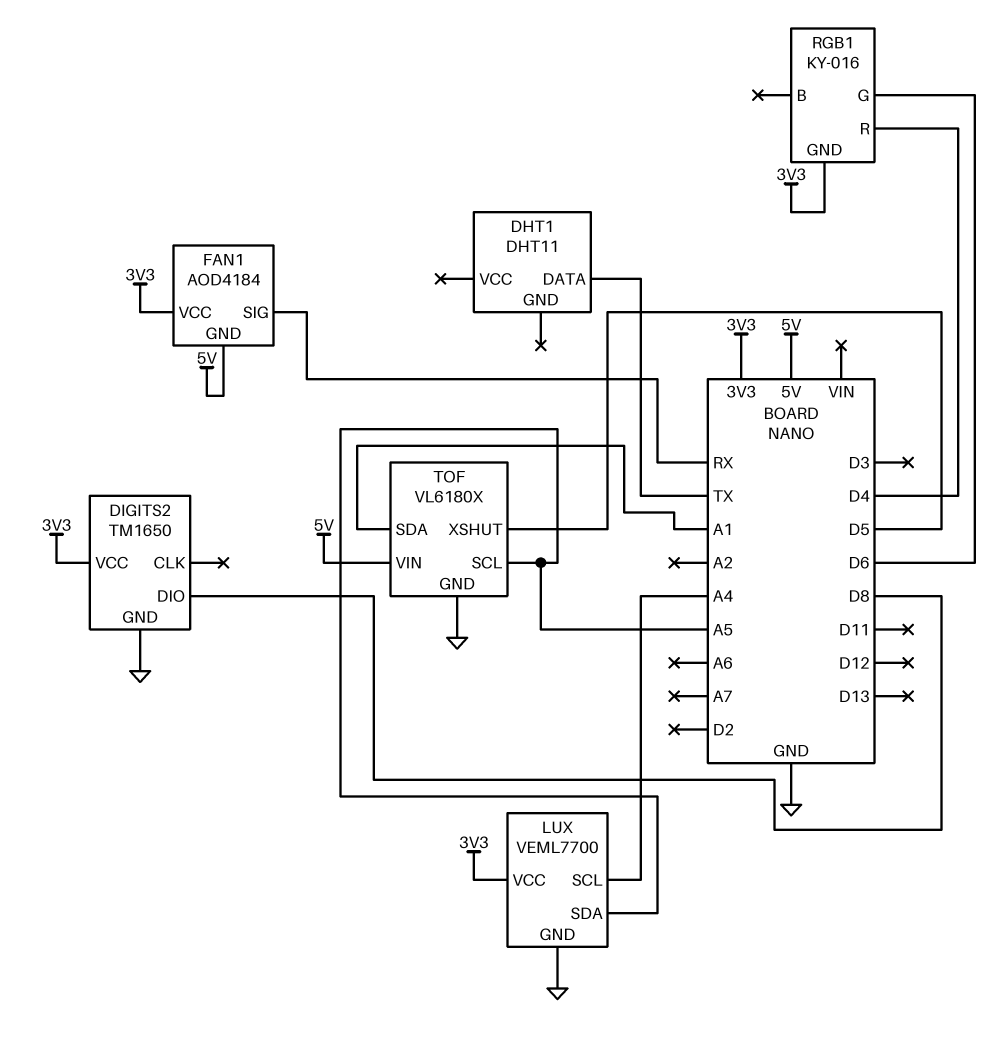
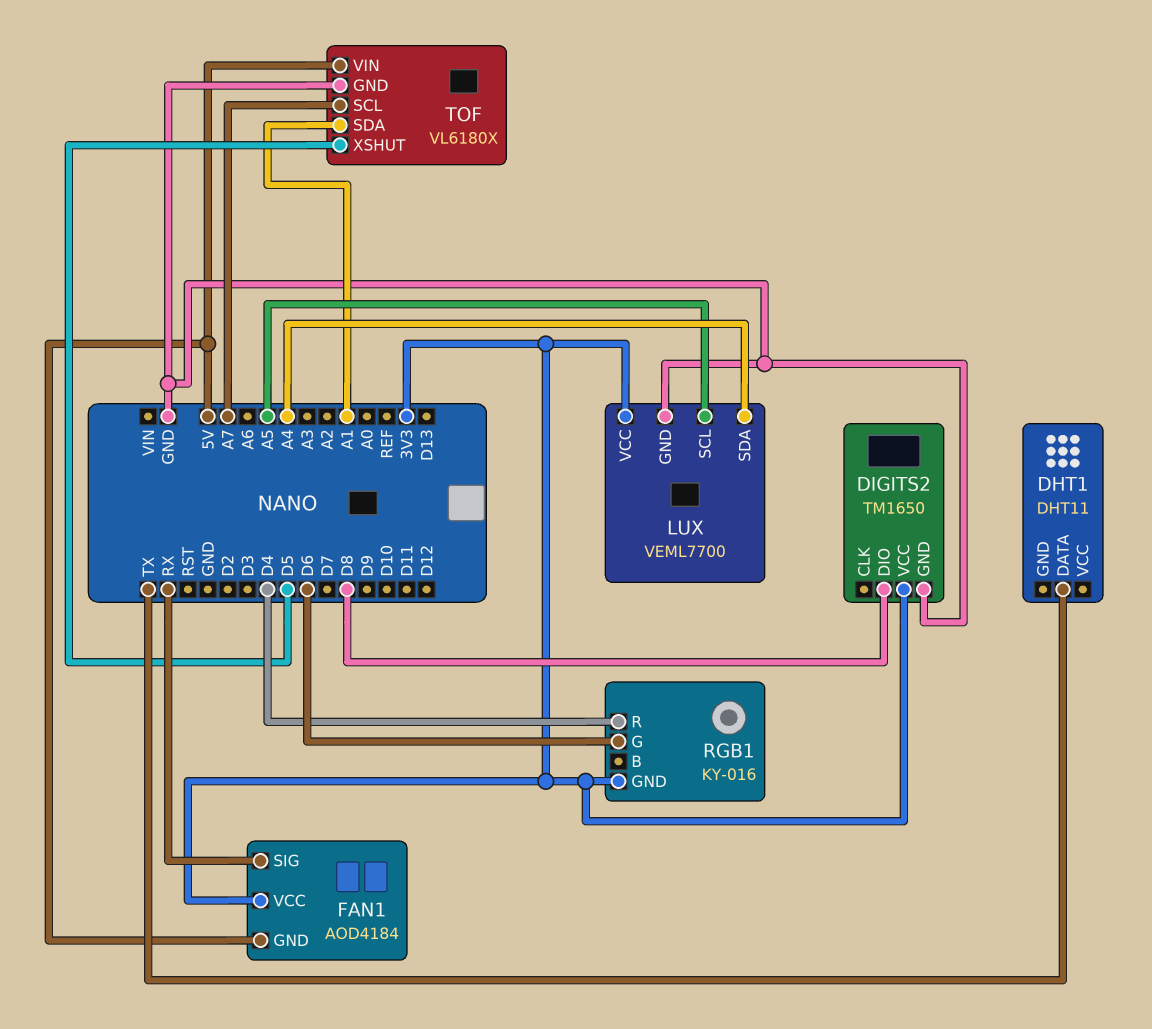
LUX pin SCL: A4 -> A5
LUX pin SDA: A5 -> A4
TOF pin SCL: A5 -> A7

